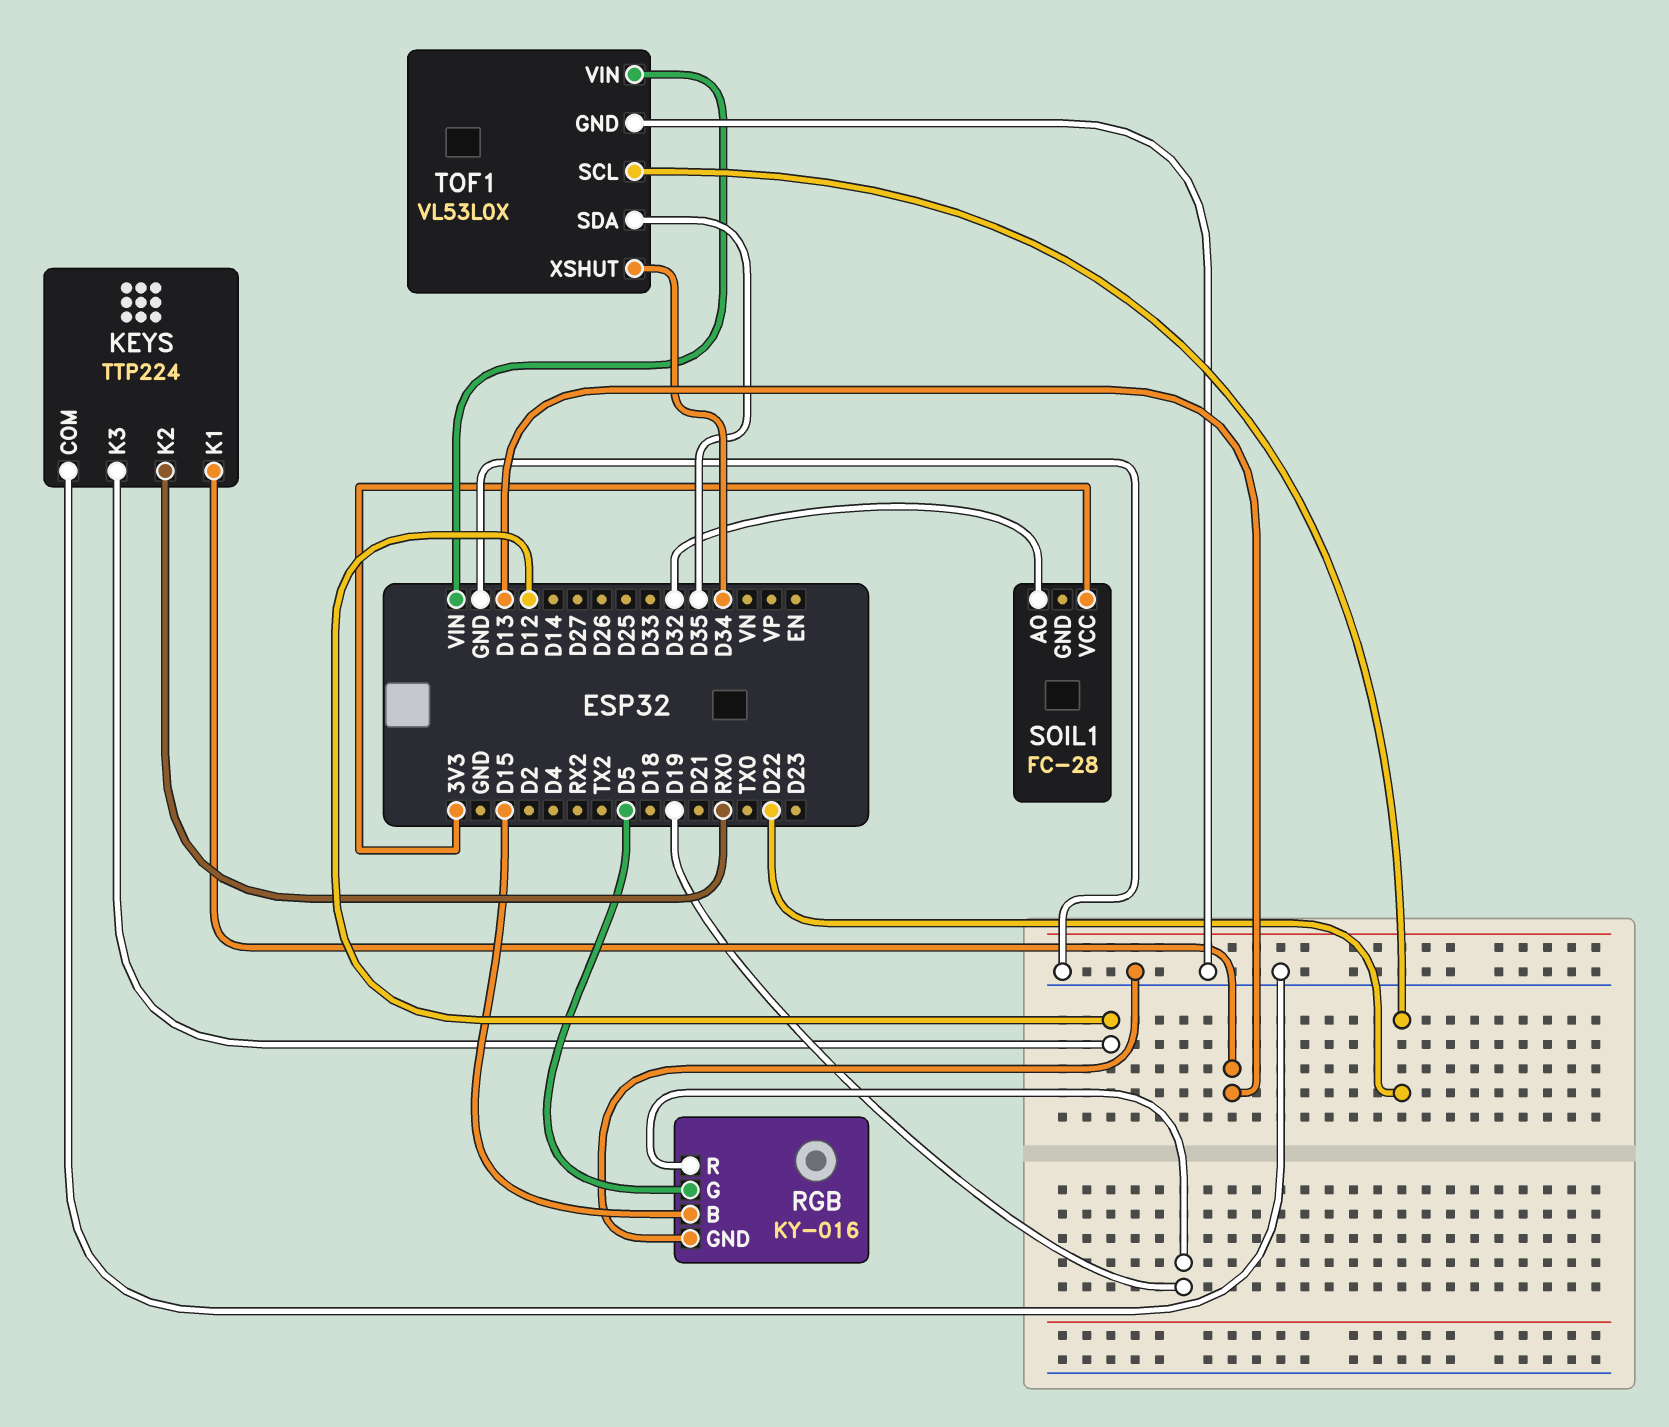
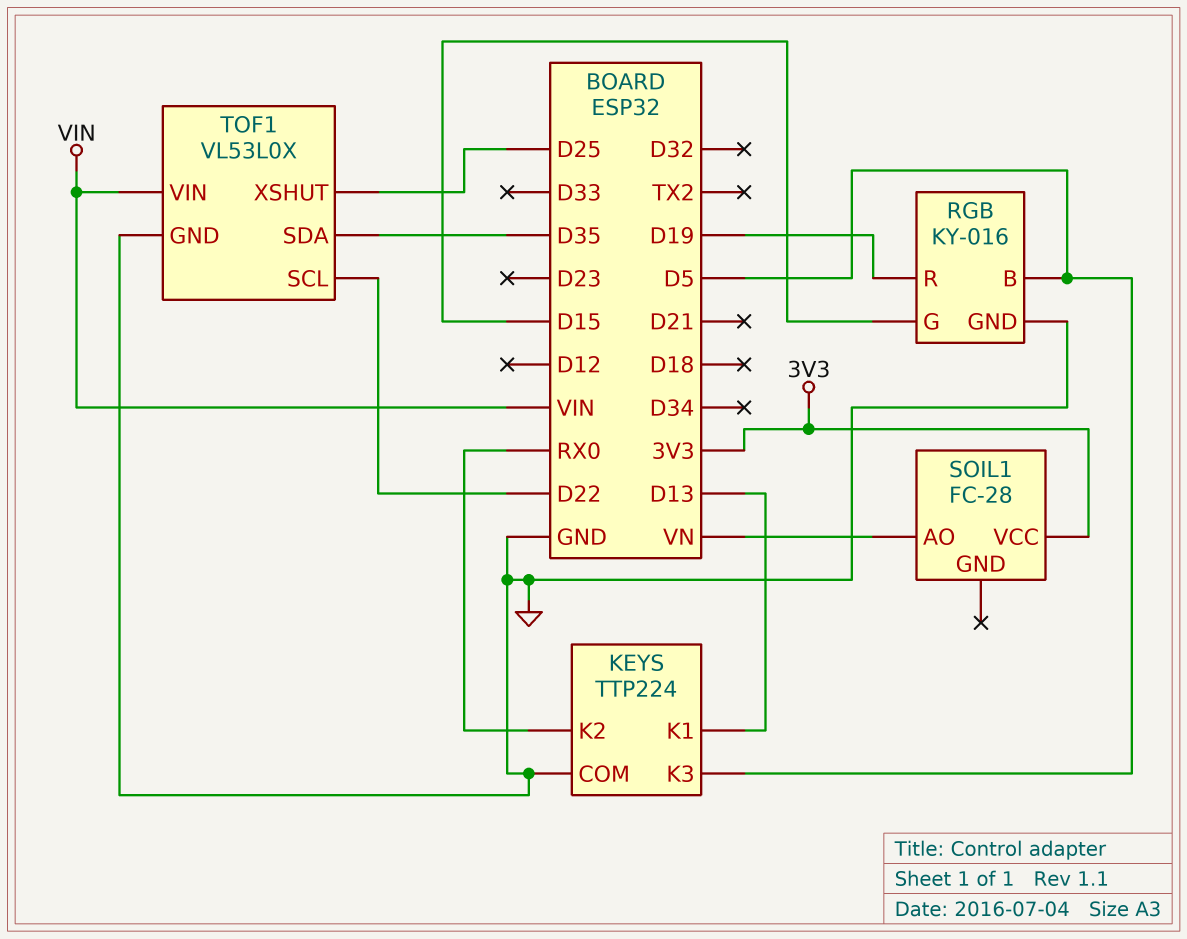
KEYS pin K3: D12 -> D5
RGB pin B: D15 -> D5
RGB pin G: D5 -> D15
SOIL1 pin AO: D32 -> VN
TOF1 pin XSHUT: D34 -> D25

